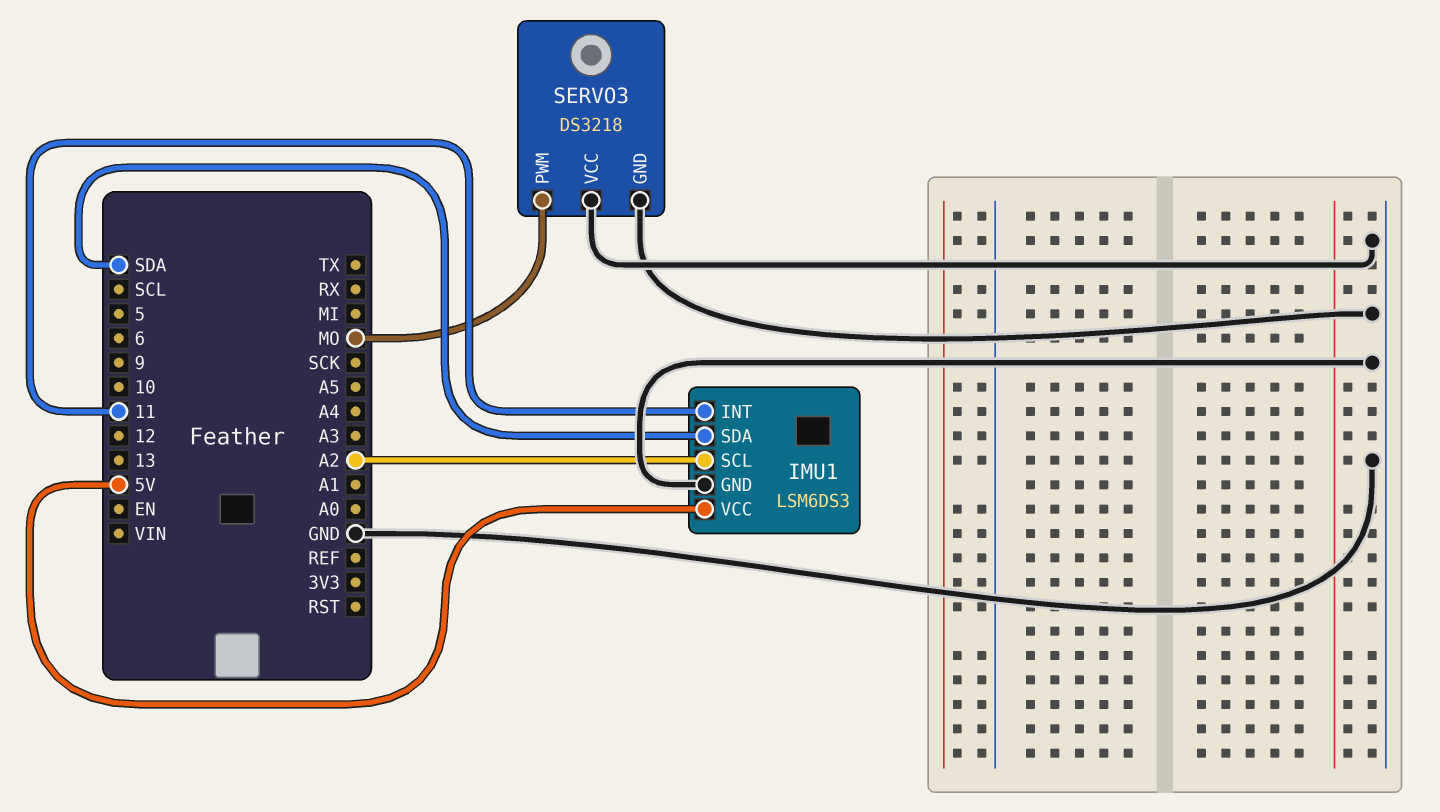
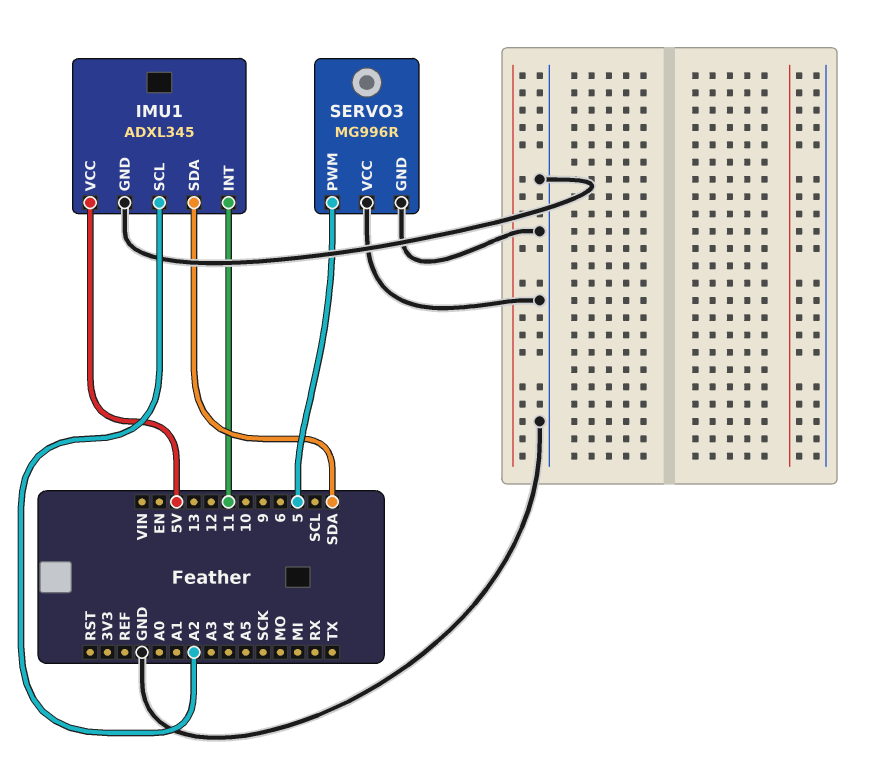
IMU1: LSM6DS3 -> ADXL345
SERVO3: DS3218 -> MG996R
SERVO3 pin PWM: MO -> 5

